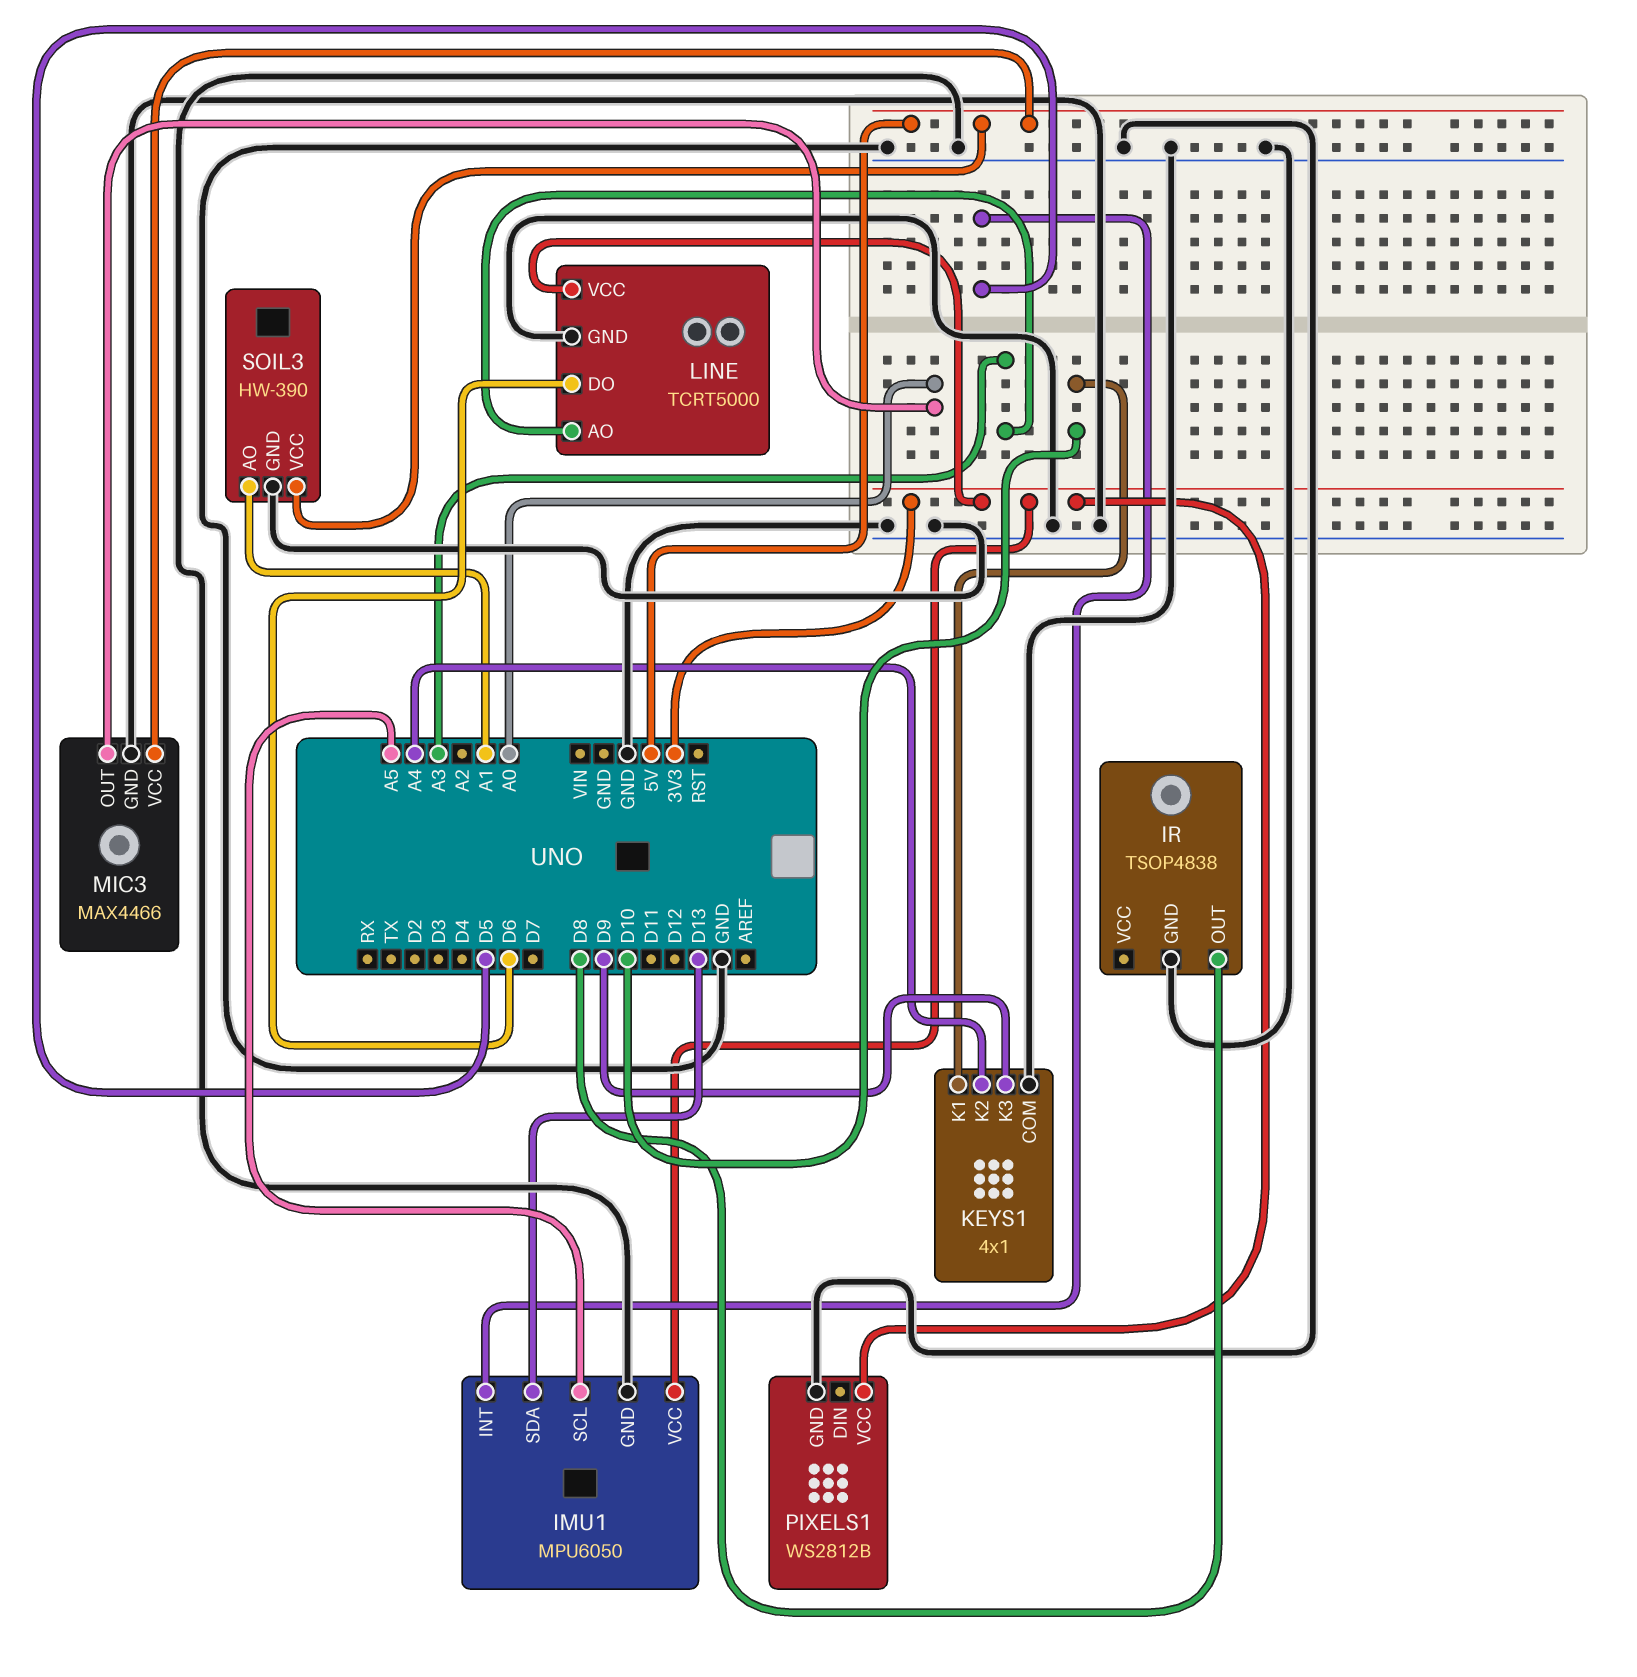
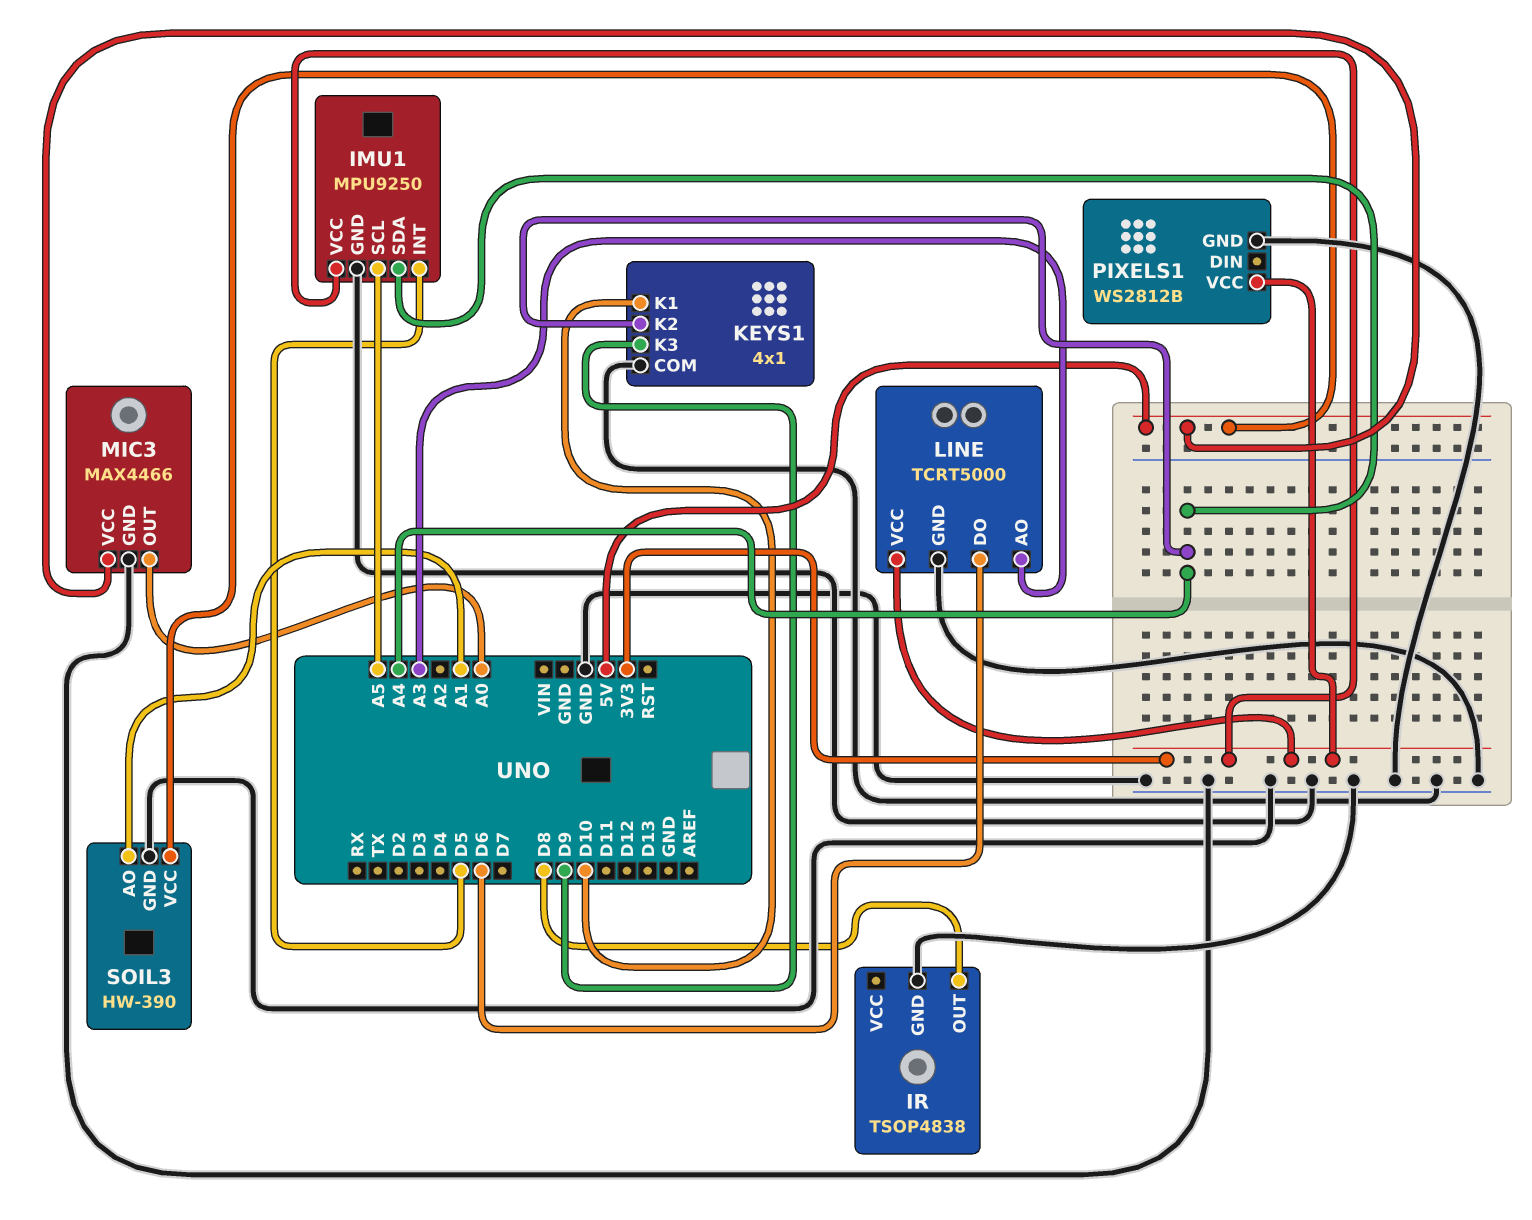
IMU1: MPU6050 -> MPU9250
IMU1 pin SDA: D13 -> A4

